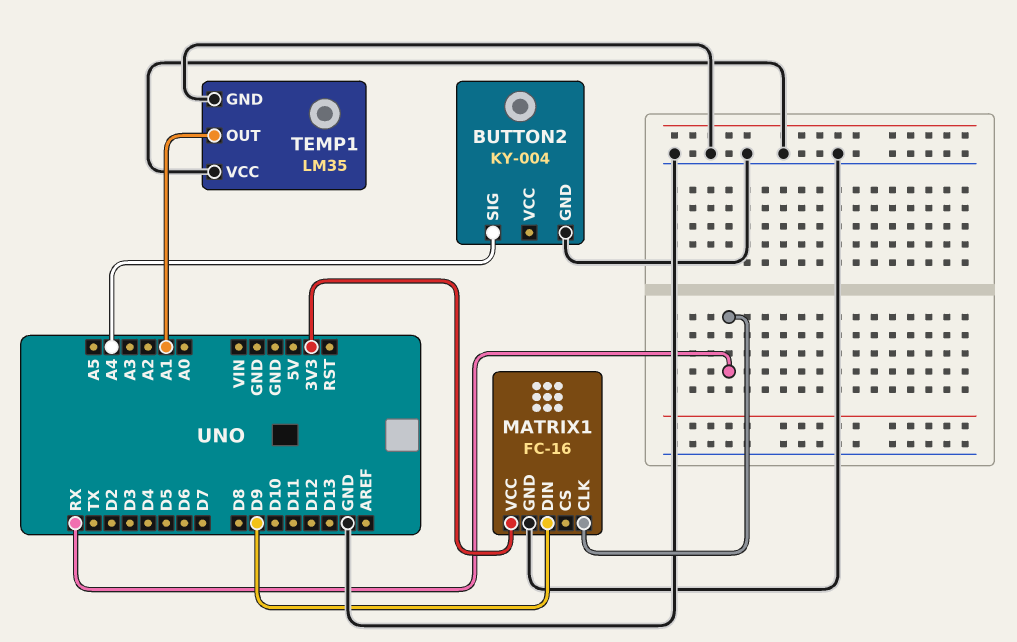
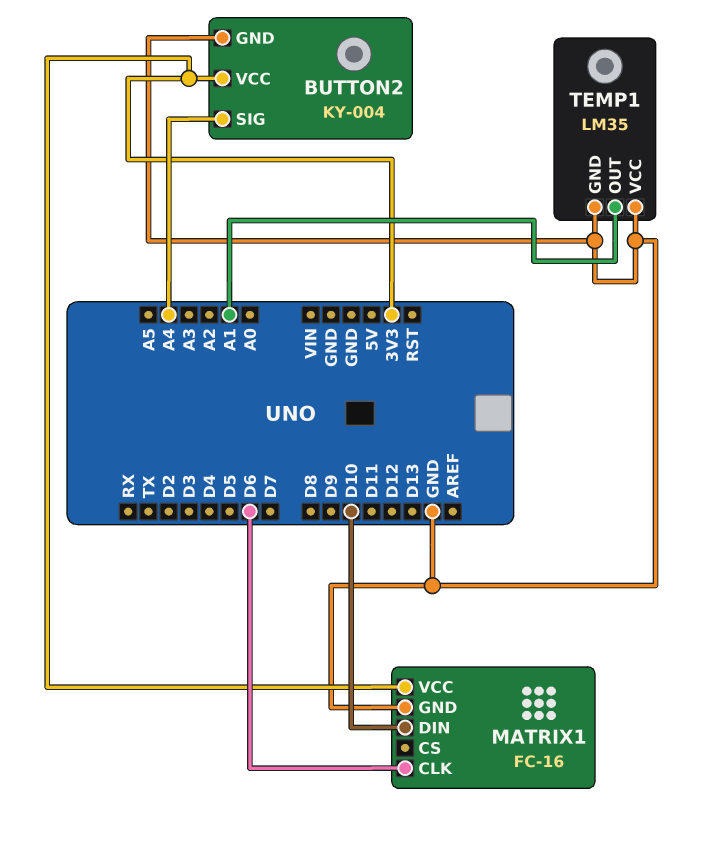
BUTTON2 pin VCC: none -> 3V3
MATRIX1 pin CLK: RX -> D6
MATRIX1 pin DIN: D9 -> D10

